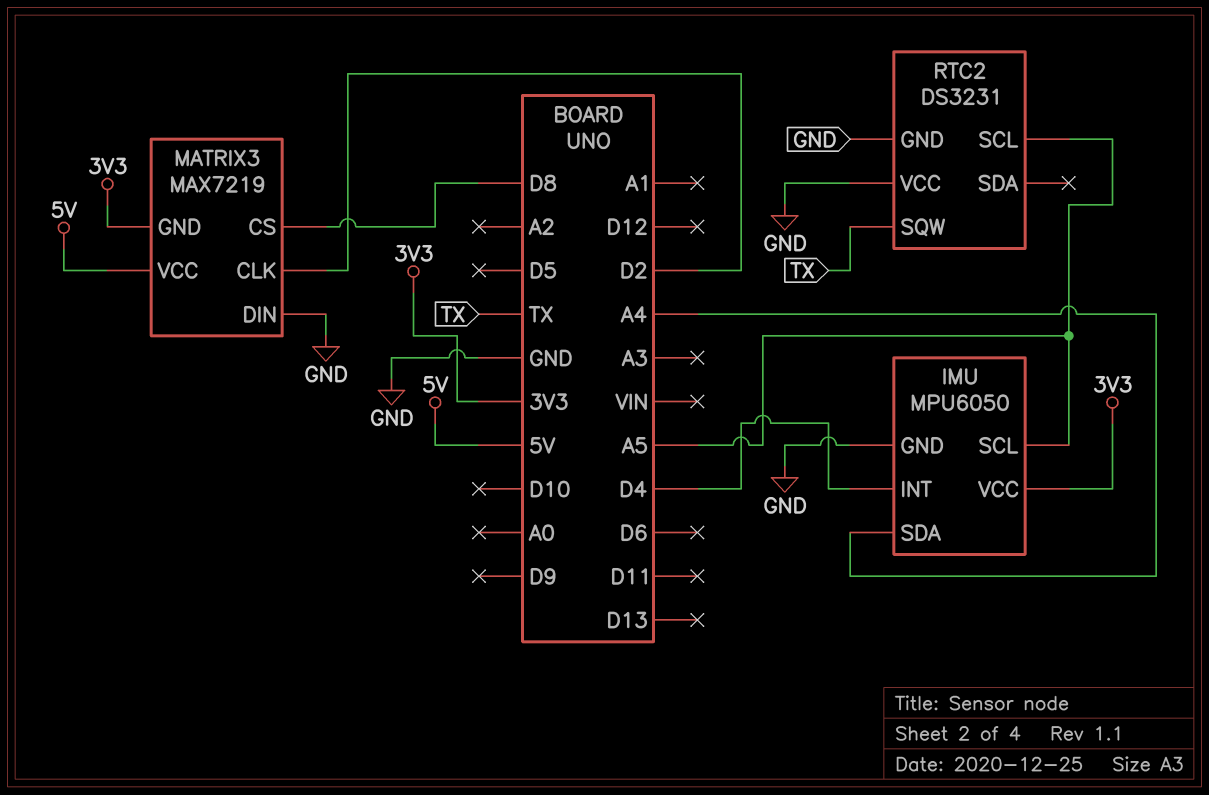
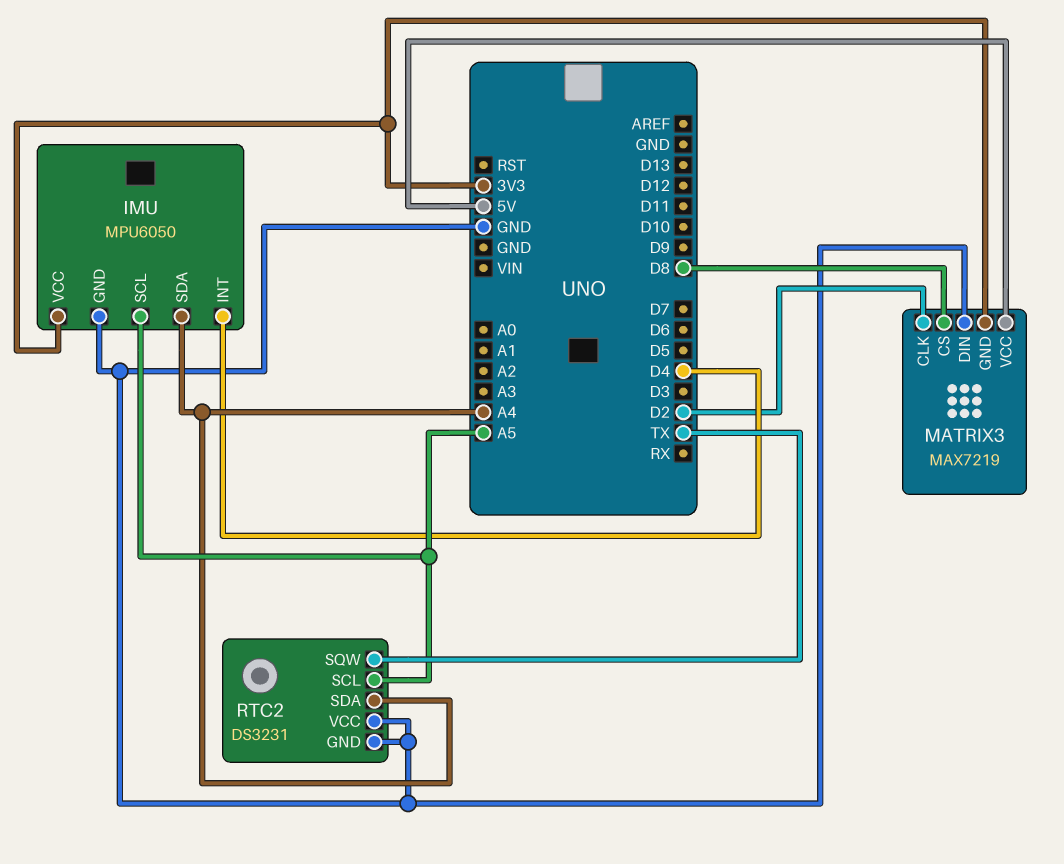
RTC2 pin SDA: none -> A4

